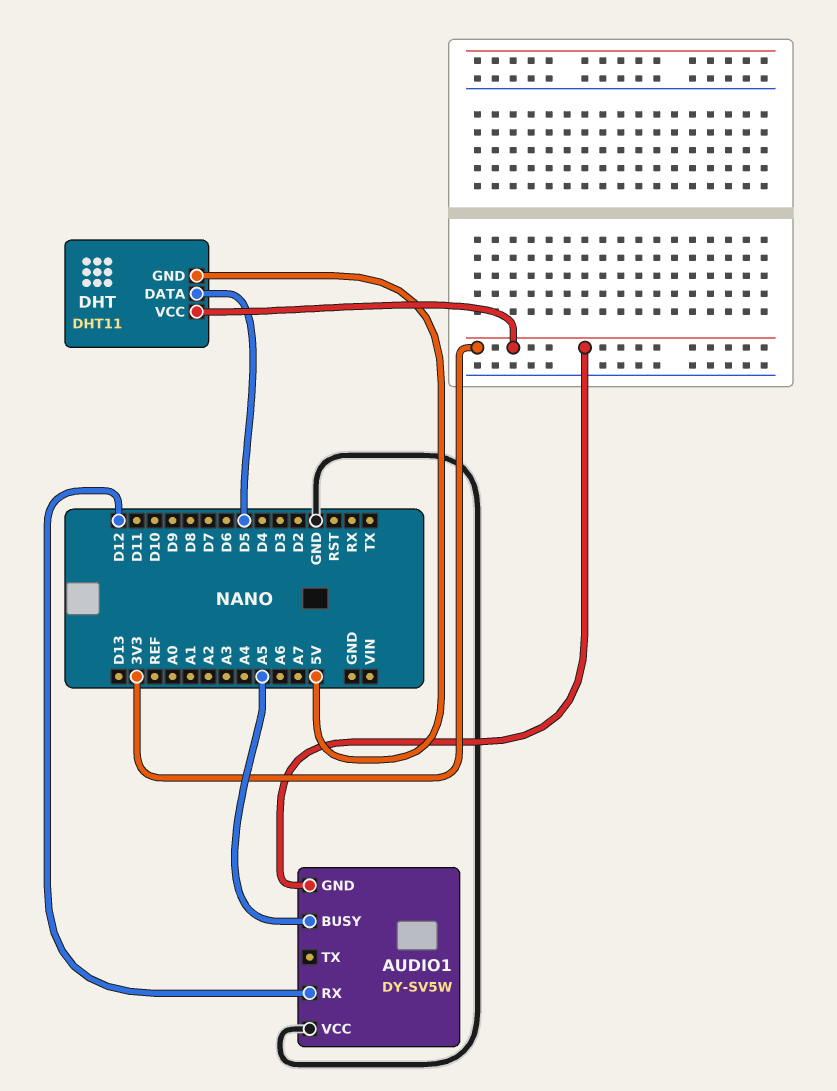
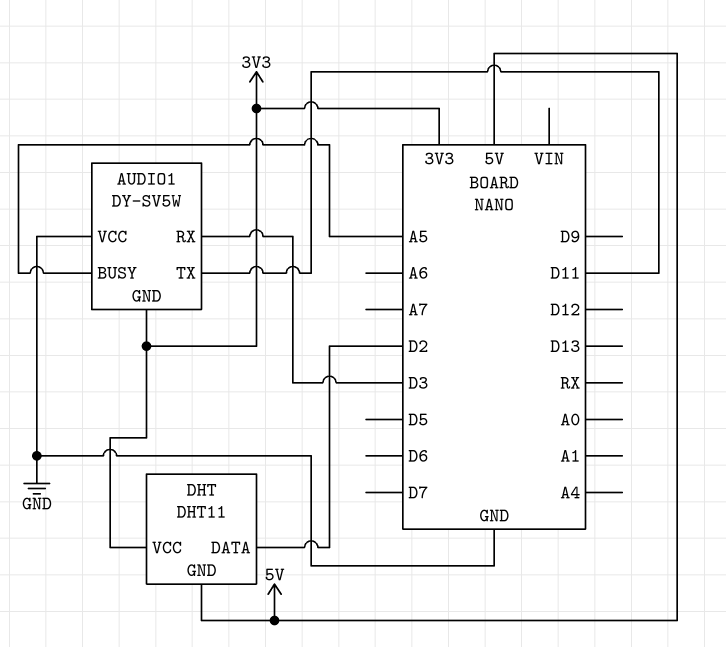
AUDIO1 pin RX: D12 -> D3
AUDIO1 pin TX: none -> D11
DHT pin DATA: D5 -> D2

